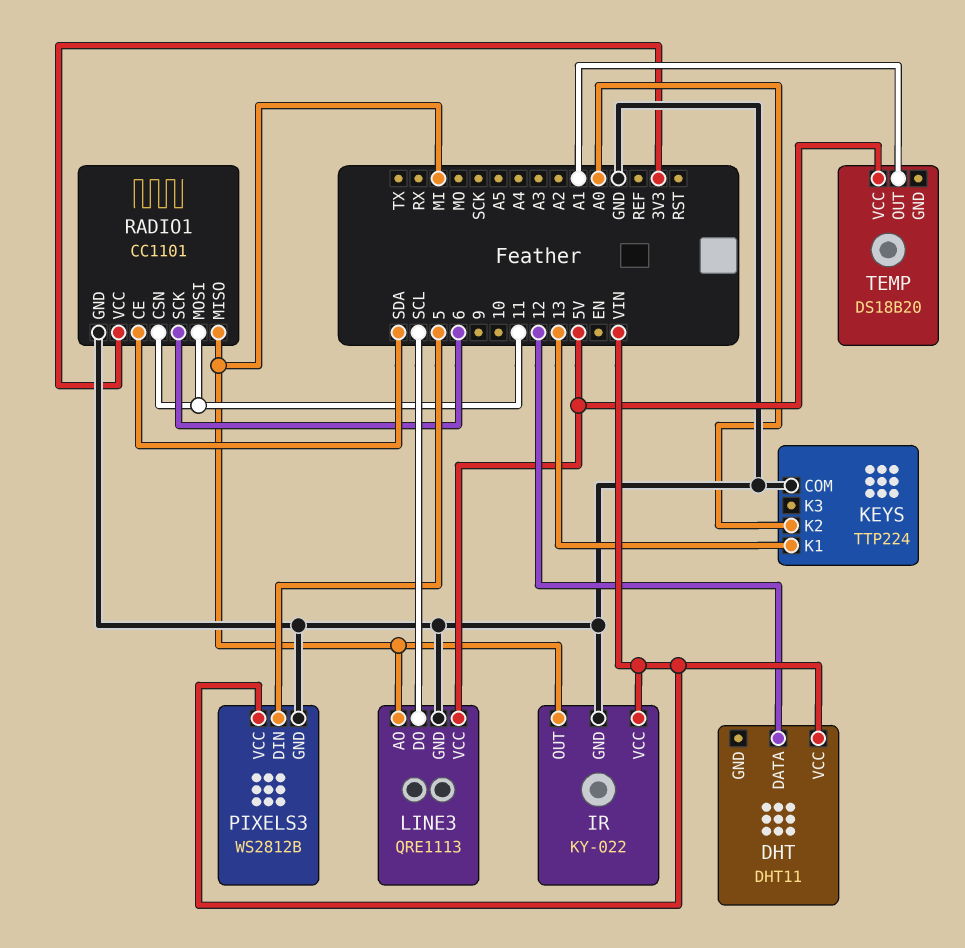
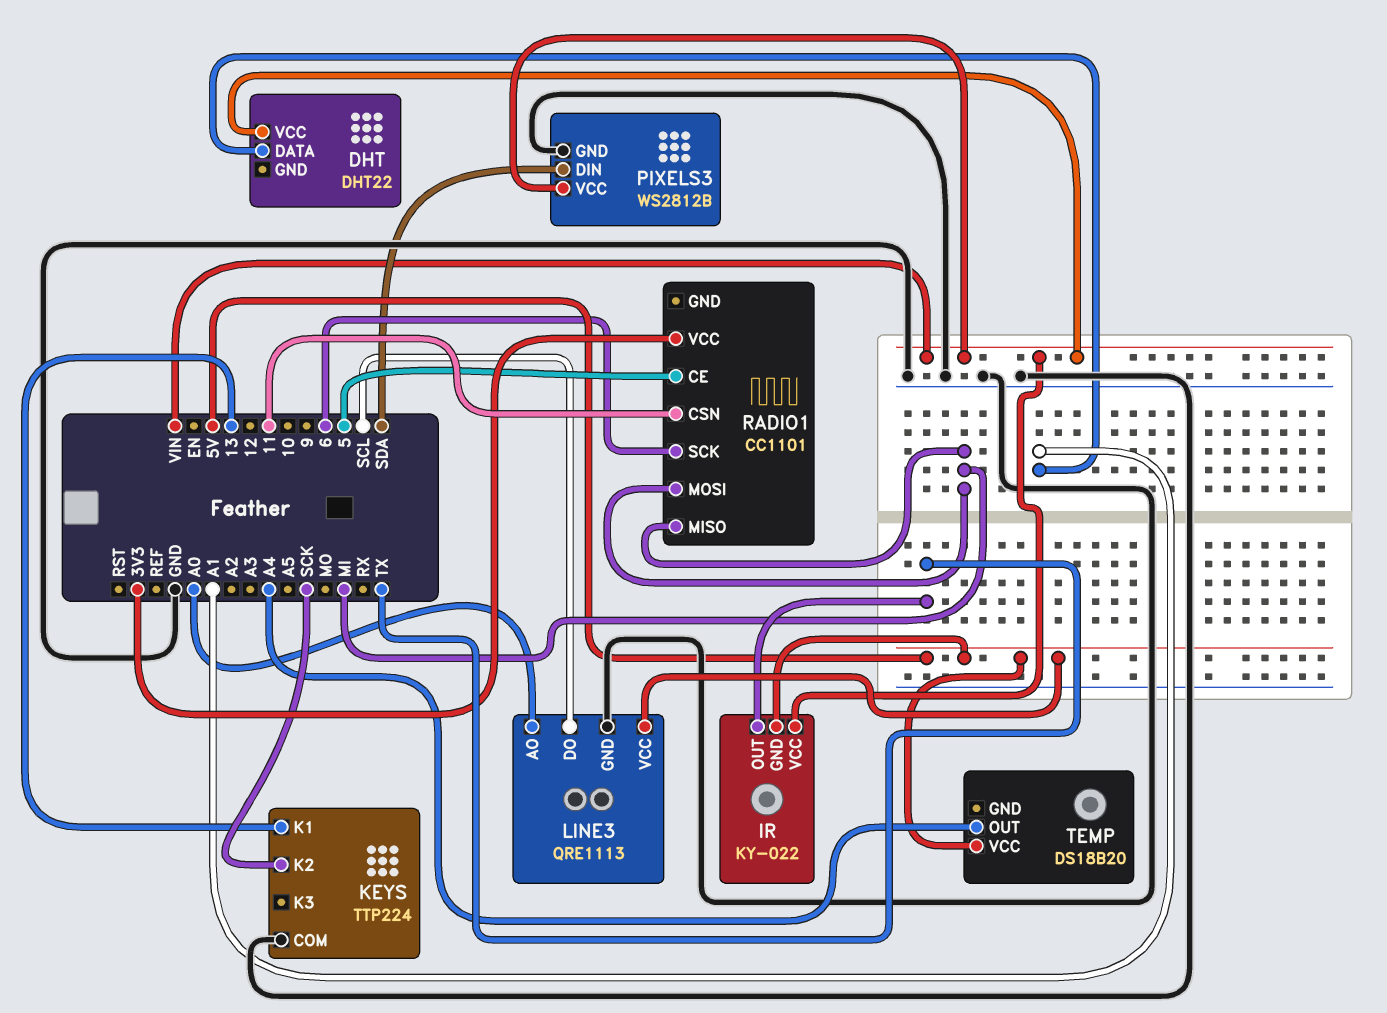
DHT: DHT11 -> DHT22
DHT pin DATA: 12 -> A1
IR pin GND: GND -> 5V
IR pin OUT: MI -> TX
KEYS pin K2: A0 -> SCK
LINE3 pin AO: MI -> A0
PIXELS3 pin DIN: 5 -> SDA
RADIO1 pin CE: SDA -> 5
RADIO1 pin GND: GND -> none
RADIO1 pin MOSI: 11 -> MI
TEMP pin OUT: A1 -> A4

